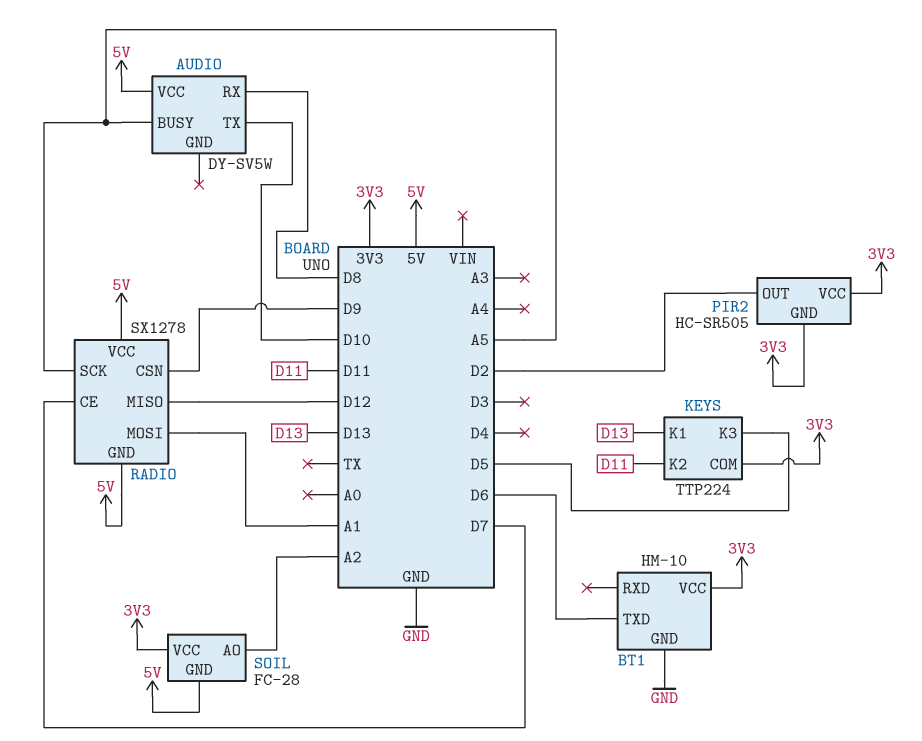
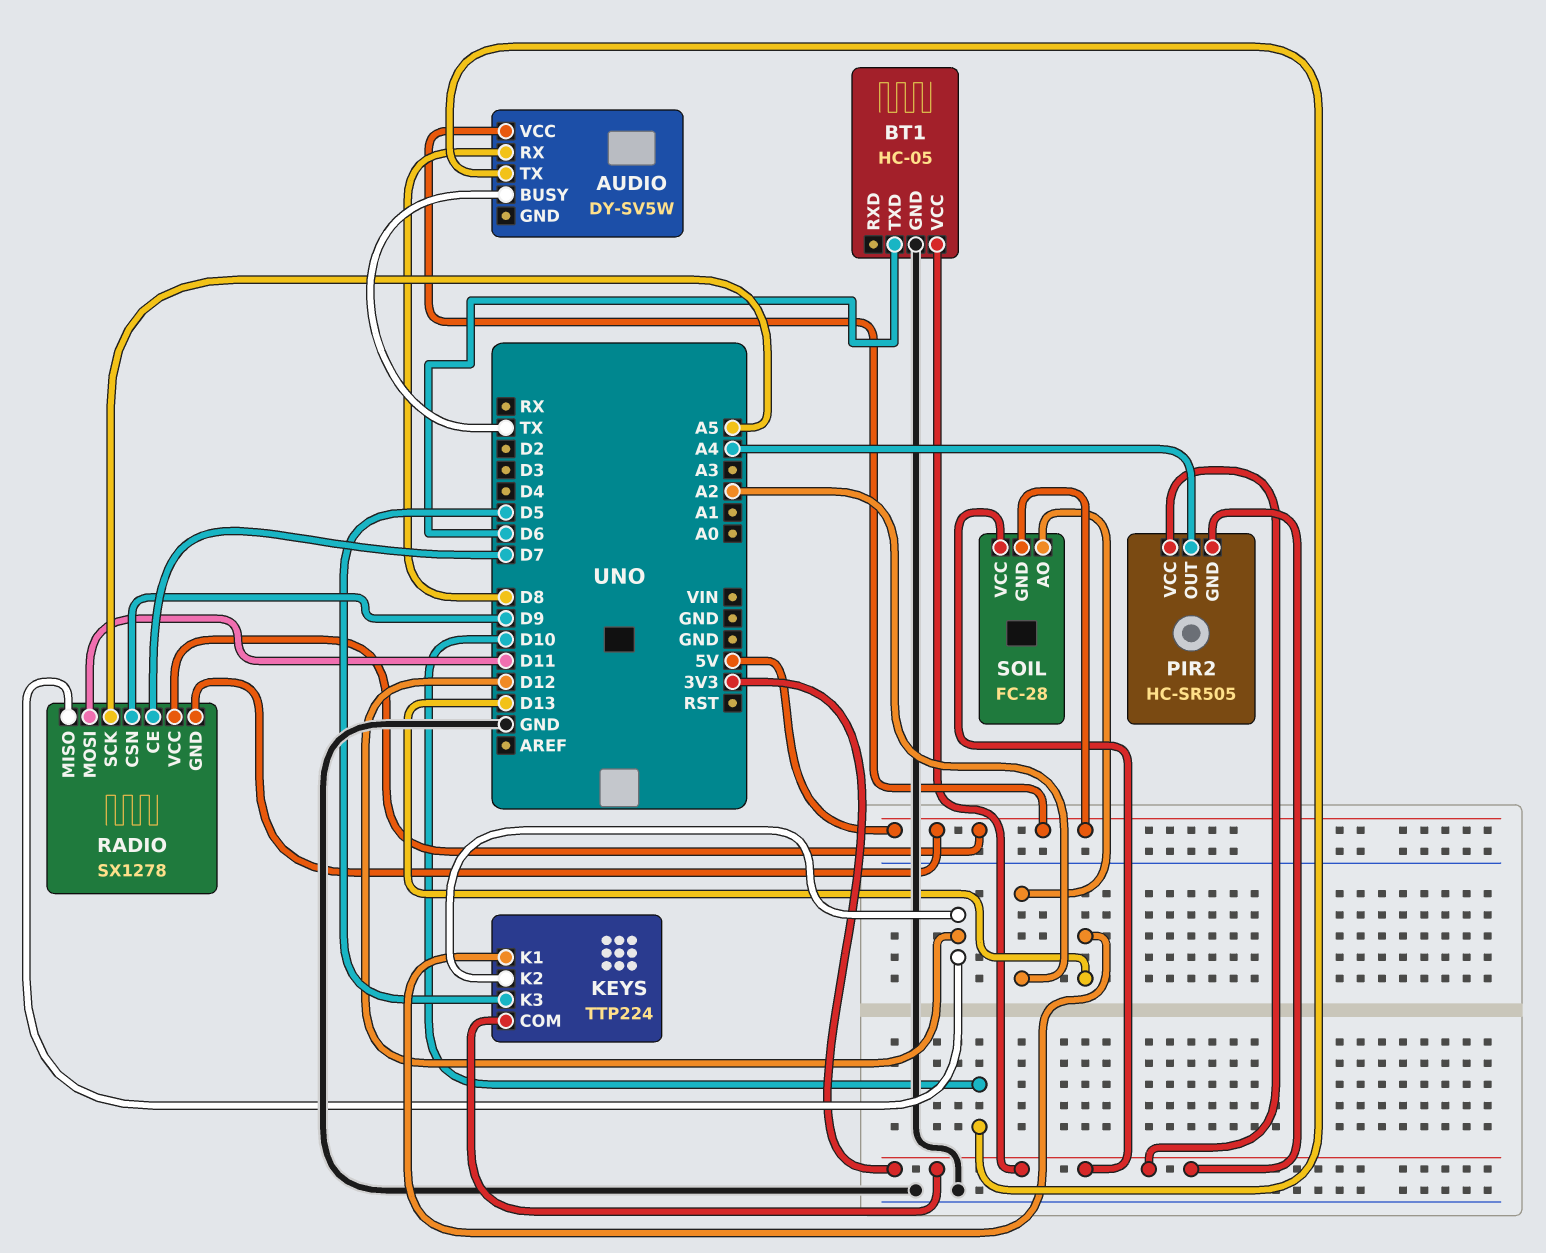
AUDIO pin BUSY: A5 -> TX
BT1: HM-10 -> HC-05
KEYS pin K2: D11 -> D12
PIR2 pin OUT: D2 -> A4
RADIO pin MOSI: A1 -> D11

